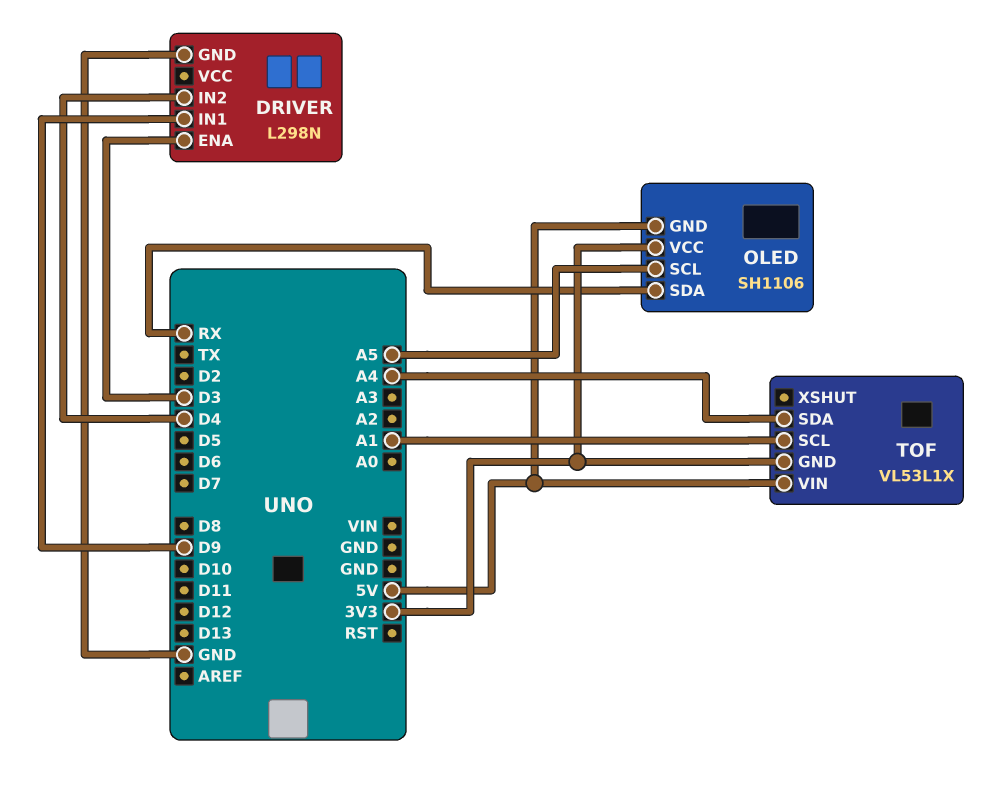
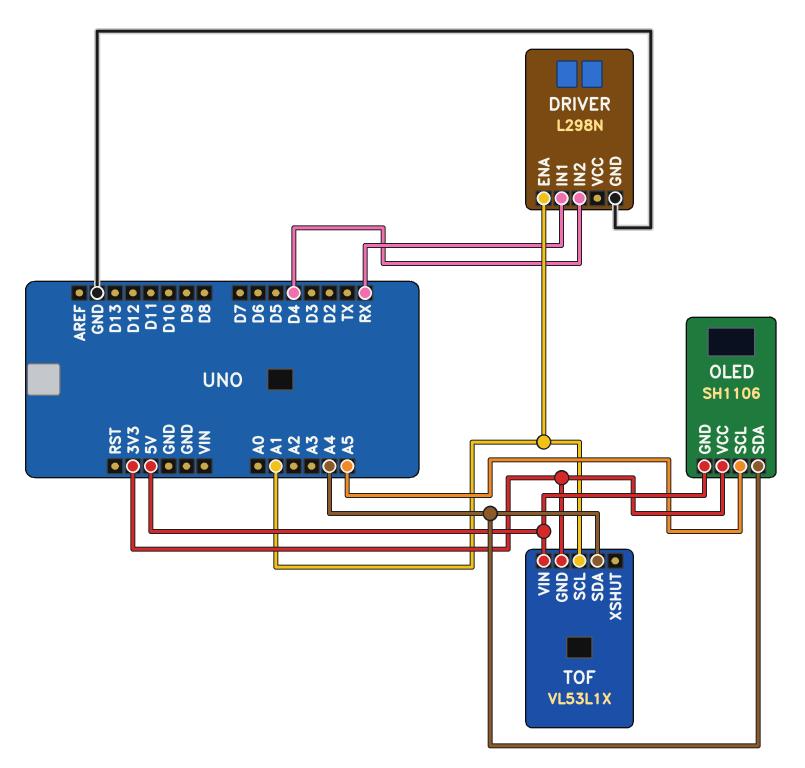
DRIVER pin ENA: D3 -> A1
DRIVER pin IN1: D9 -> RX
OLED pin SDA: RX -> A4

